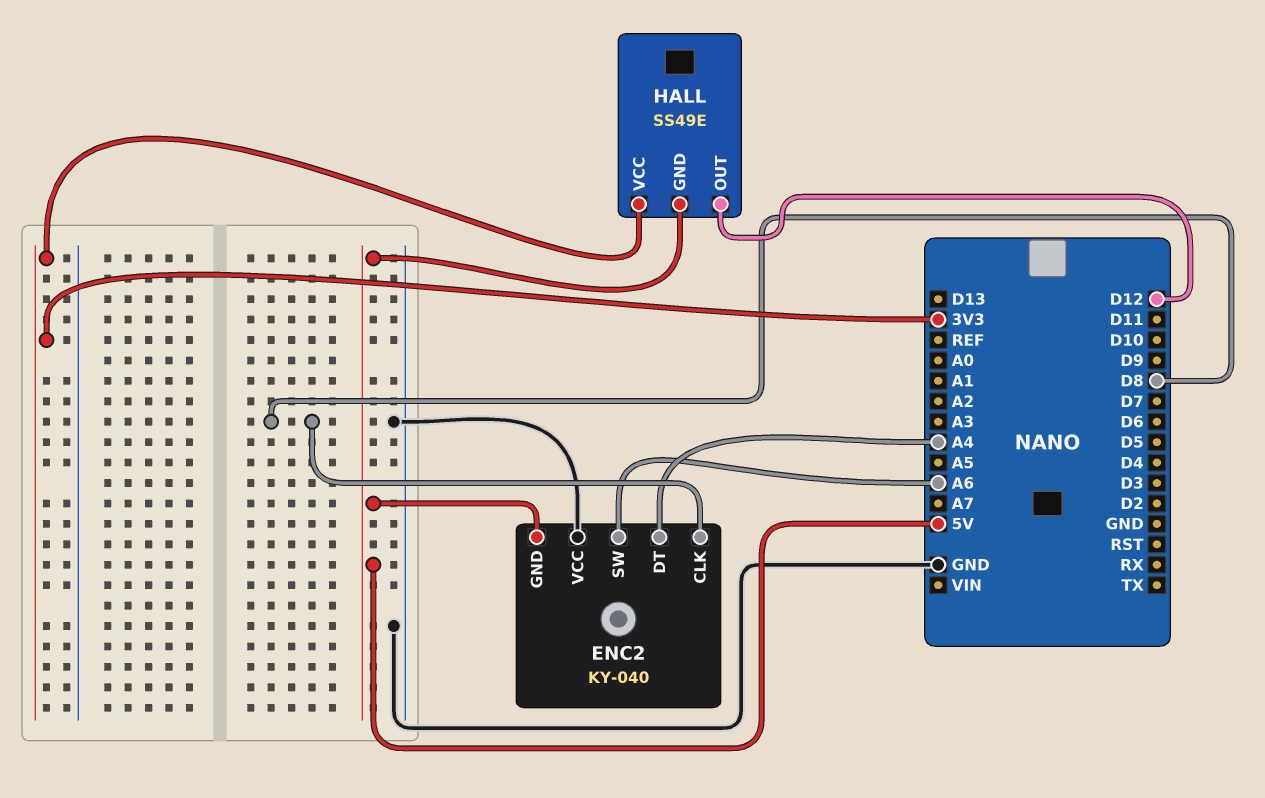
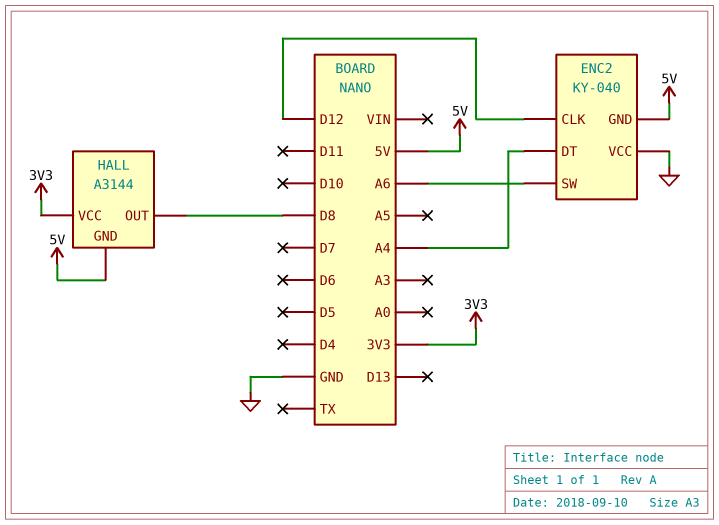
ENC2 pin CLK: D8 -> D12
HALL: SS49E -> A3144
HALL pin OUT: D12 -> D8

